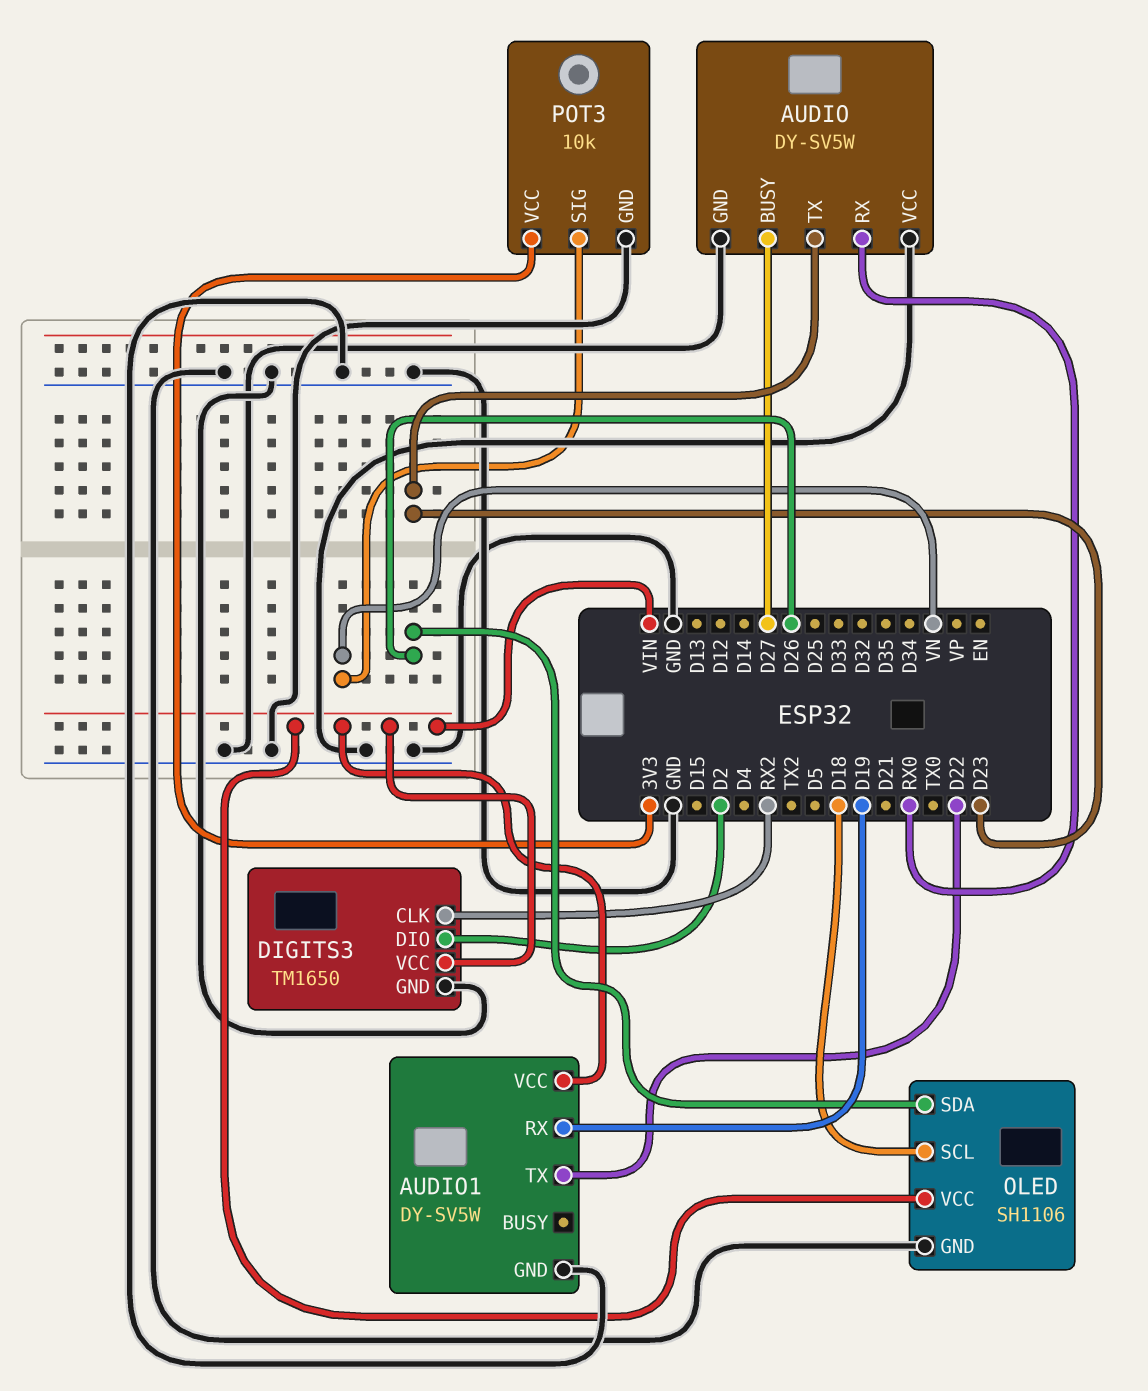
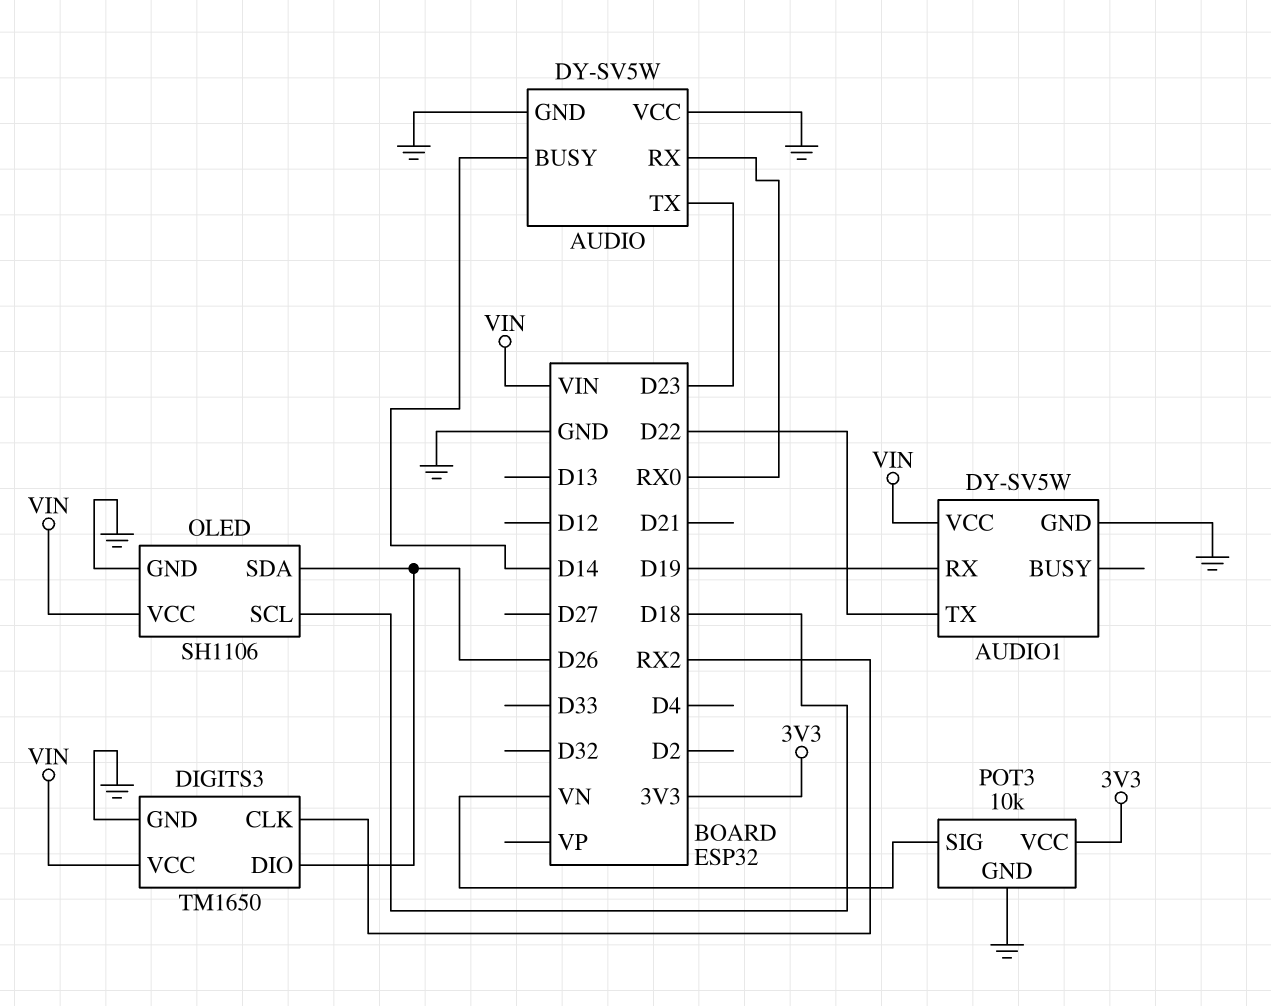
AUDIO pin BUSY: D27 -> D14
DIGITS3 pin DIO: D2 -> D26

